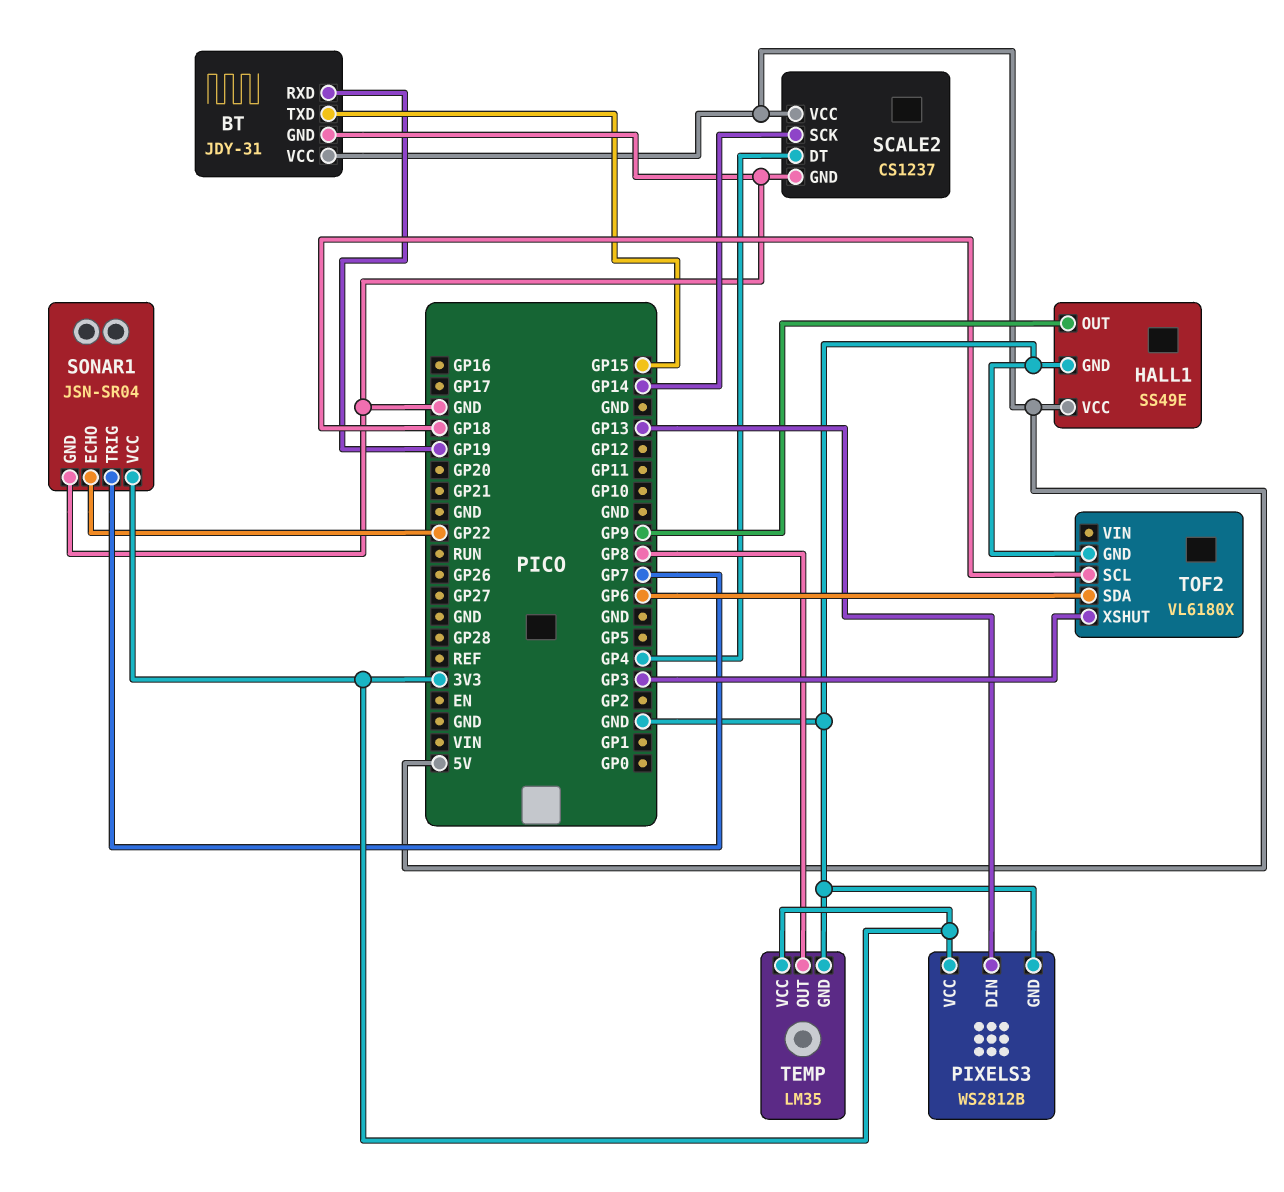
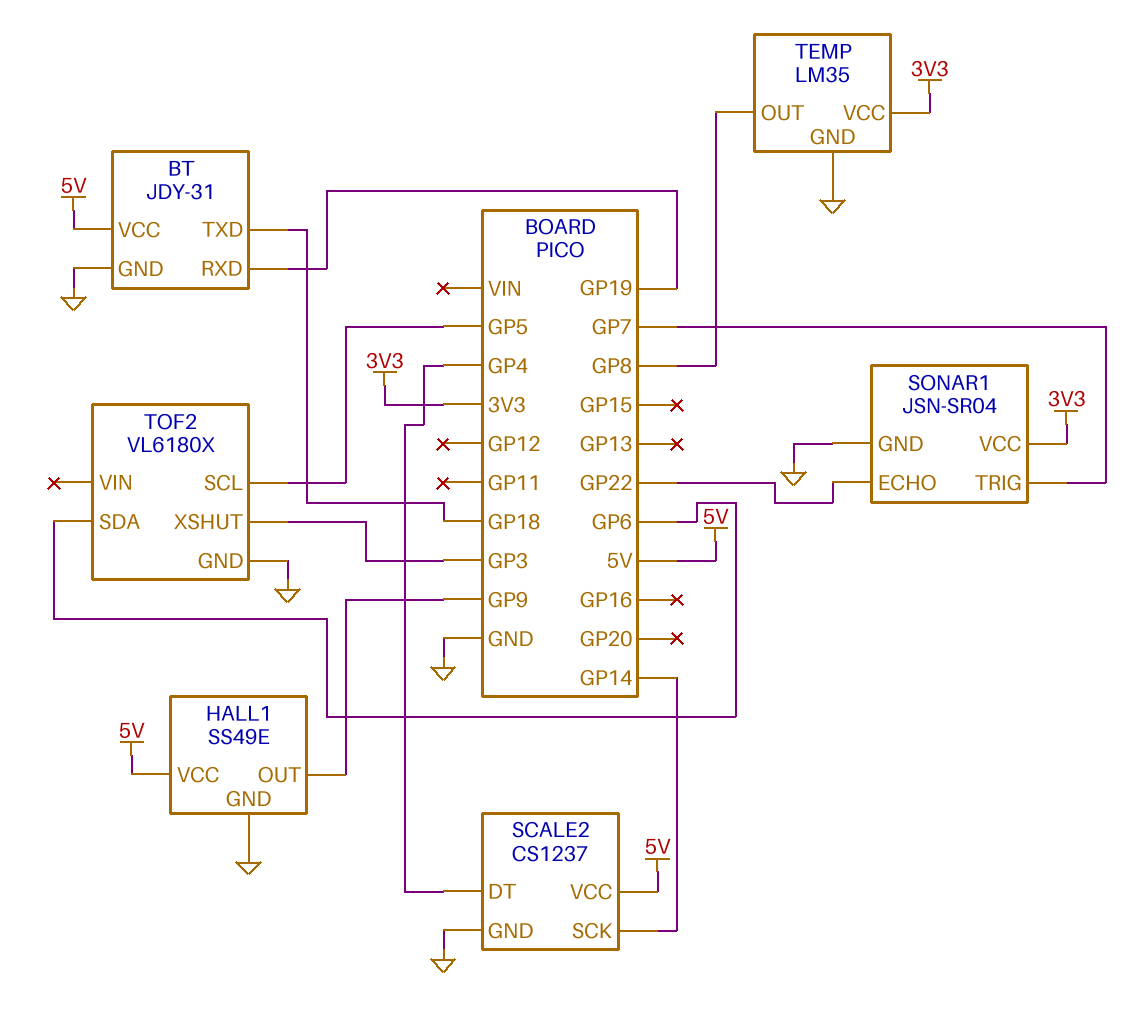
BT pin TXD: GP15 -> GP18
PIXELS3: WS2812B -> none
PIXELS3 pin DIN: GP13 -> none
PIXELS3 pin GND: GND -> none
PIXELS3 pin VCC: 3V3 -> none
TOF2 pin SCL: GP18 -> GP5

